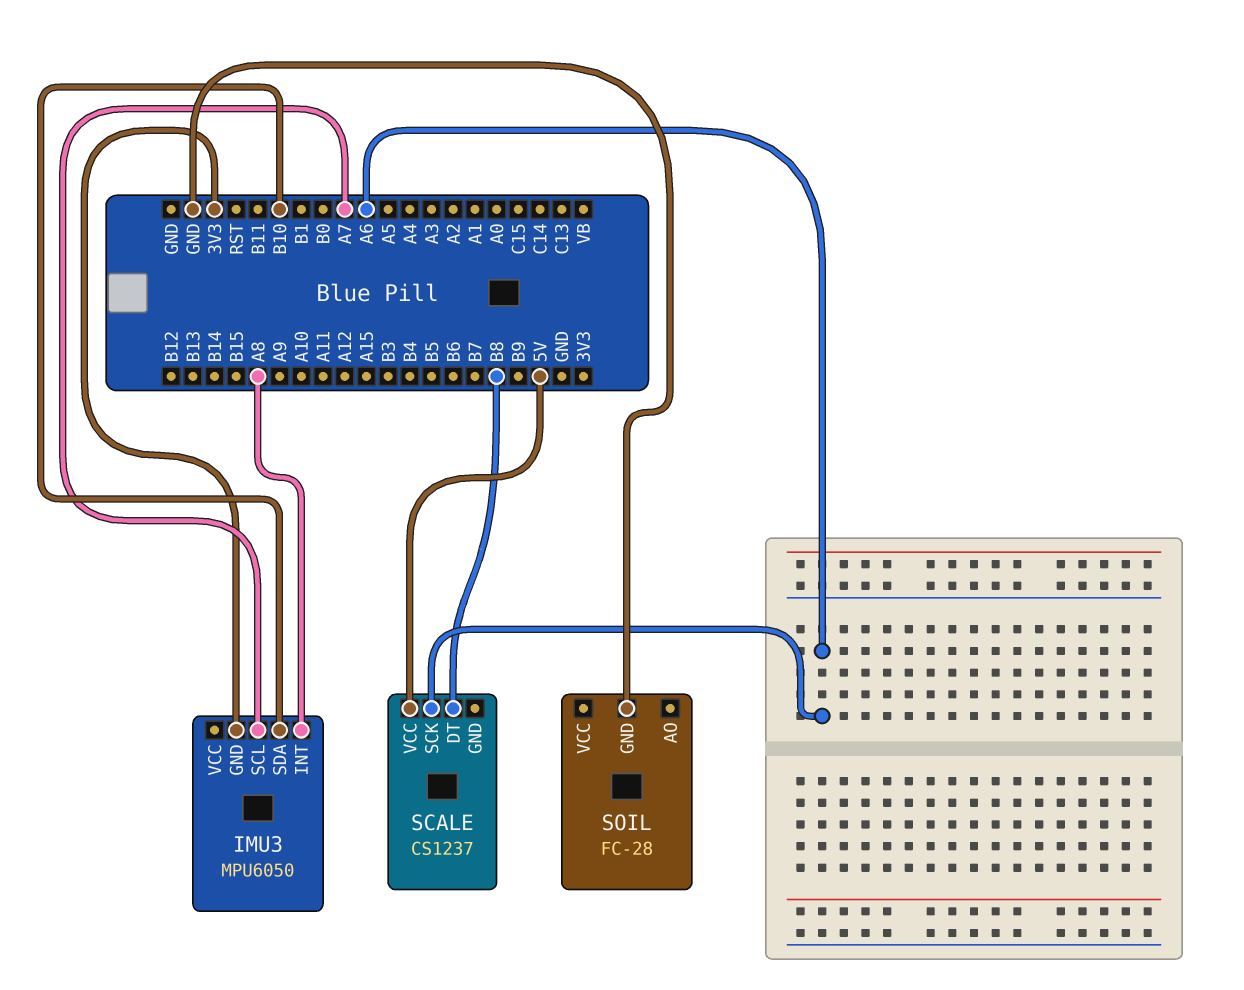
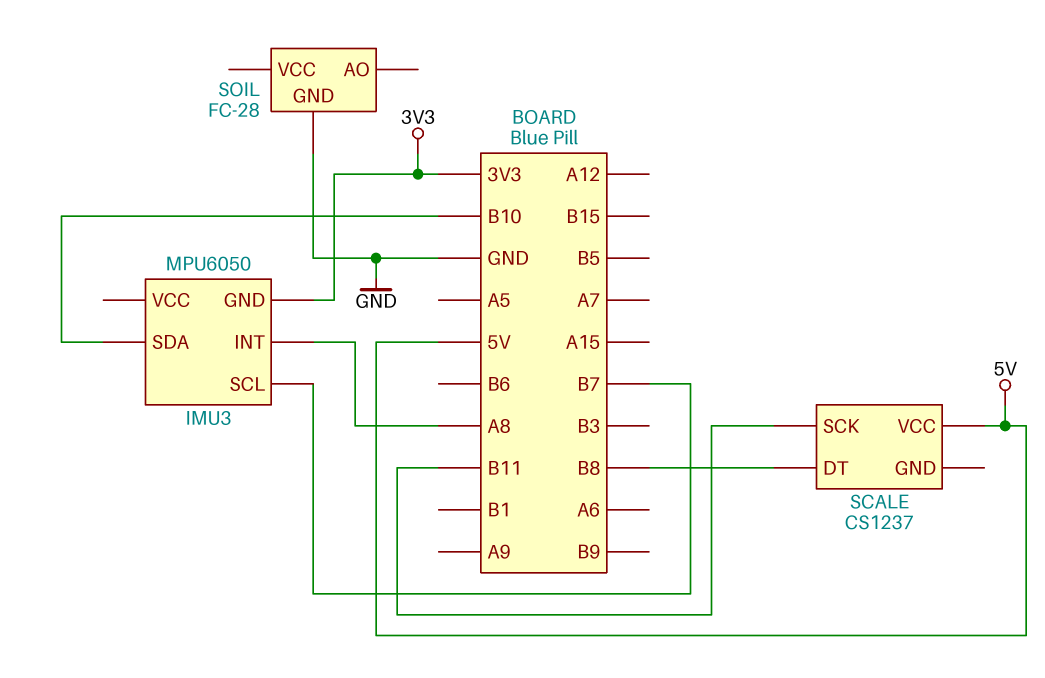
IMU3 pin SCL: A7 -> B7
SCALE pin SCK: A6 -> B11

